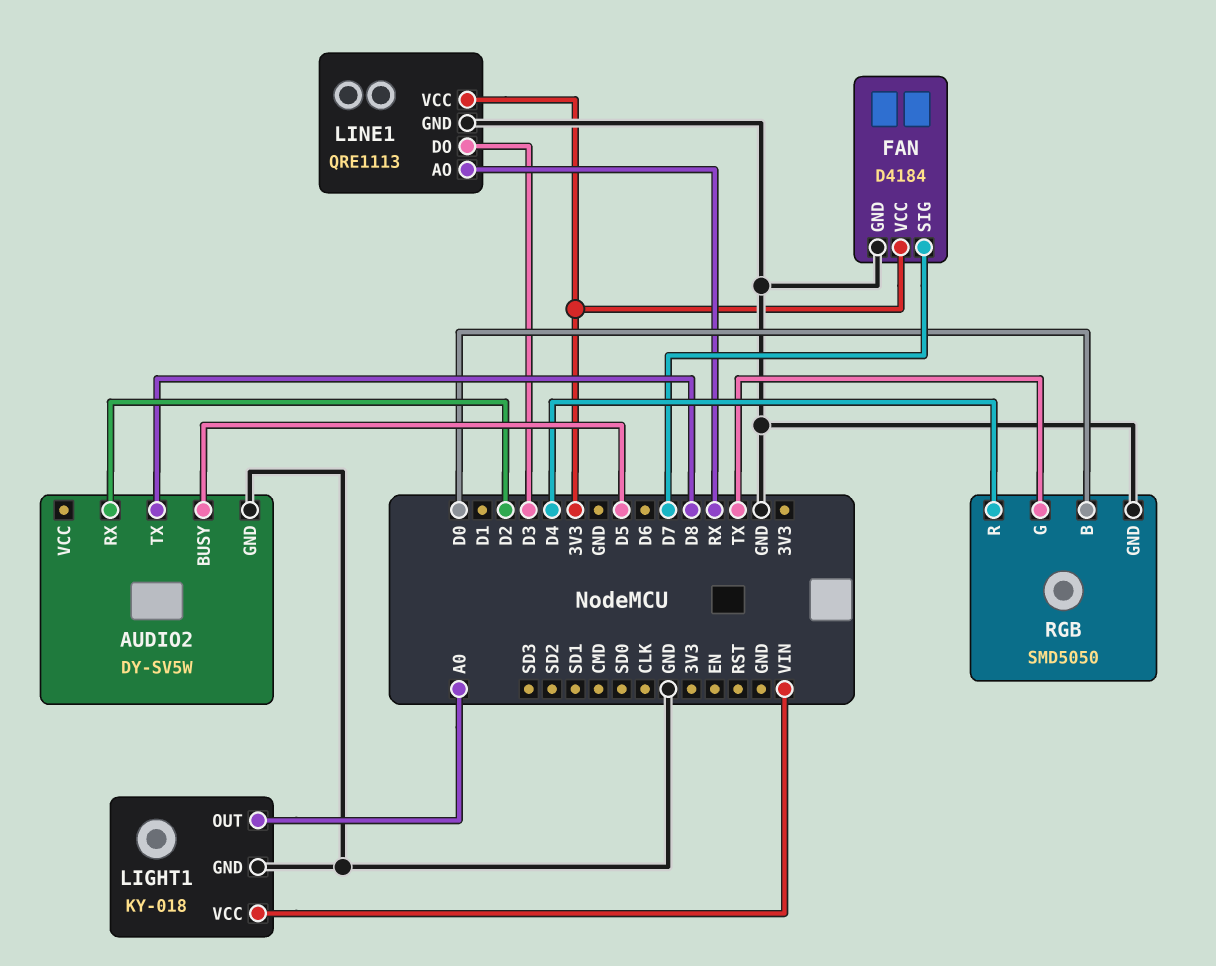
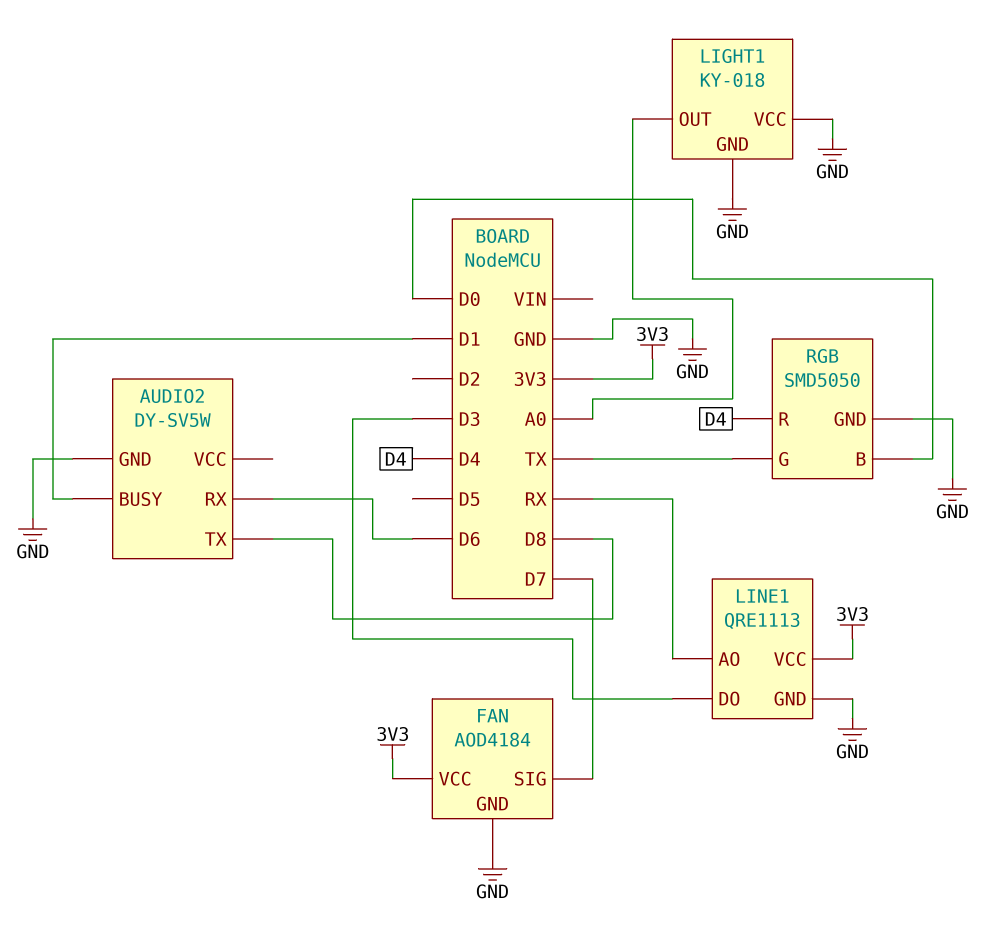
AUDIO2 pin BUSY: D5 -> D1
AUDIO2 pin RX: D2 -> D6
FAN: D4184 -> AOD4184
LIGHT1 pin VCC: VIN -> GND

